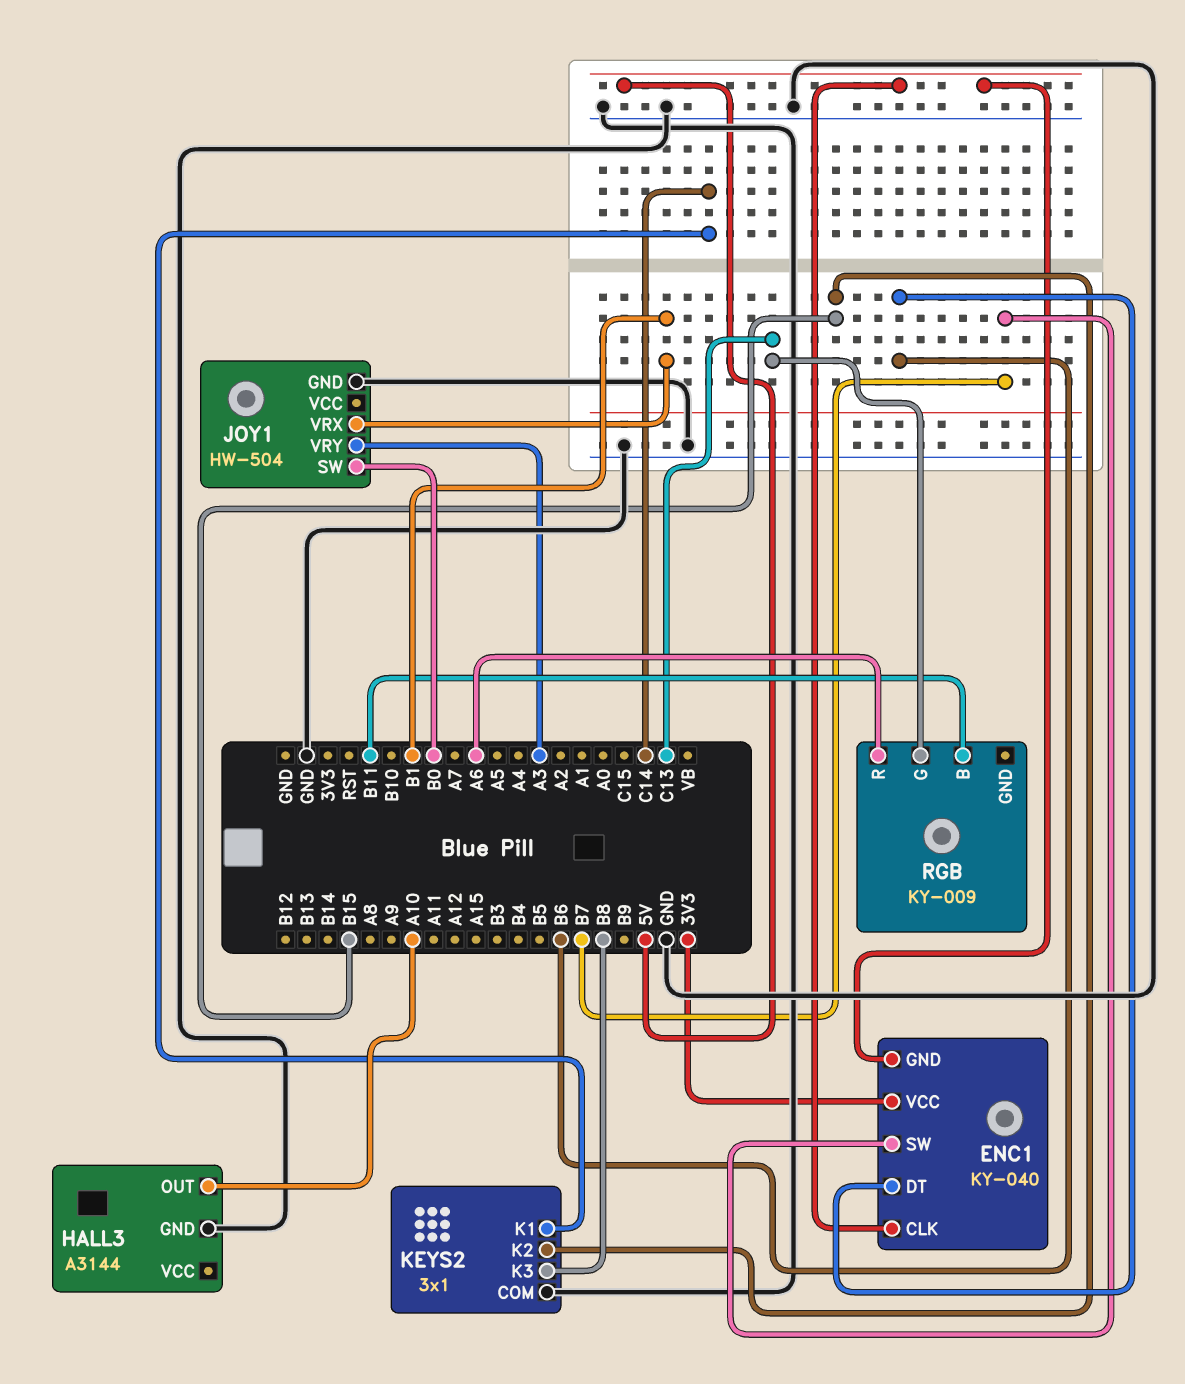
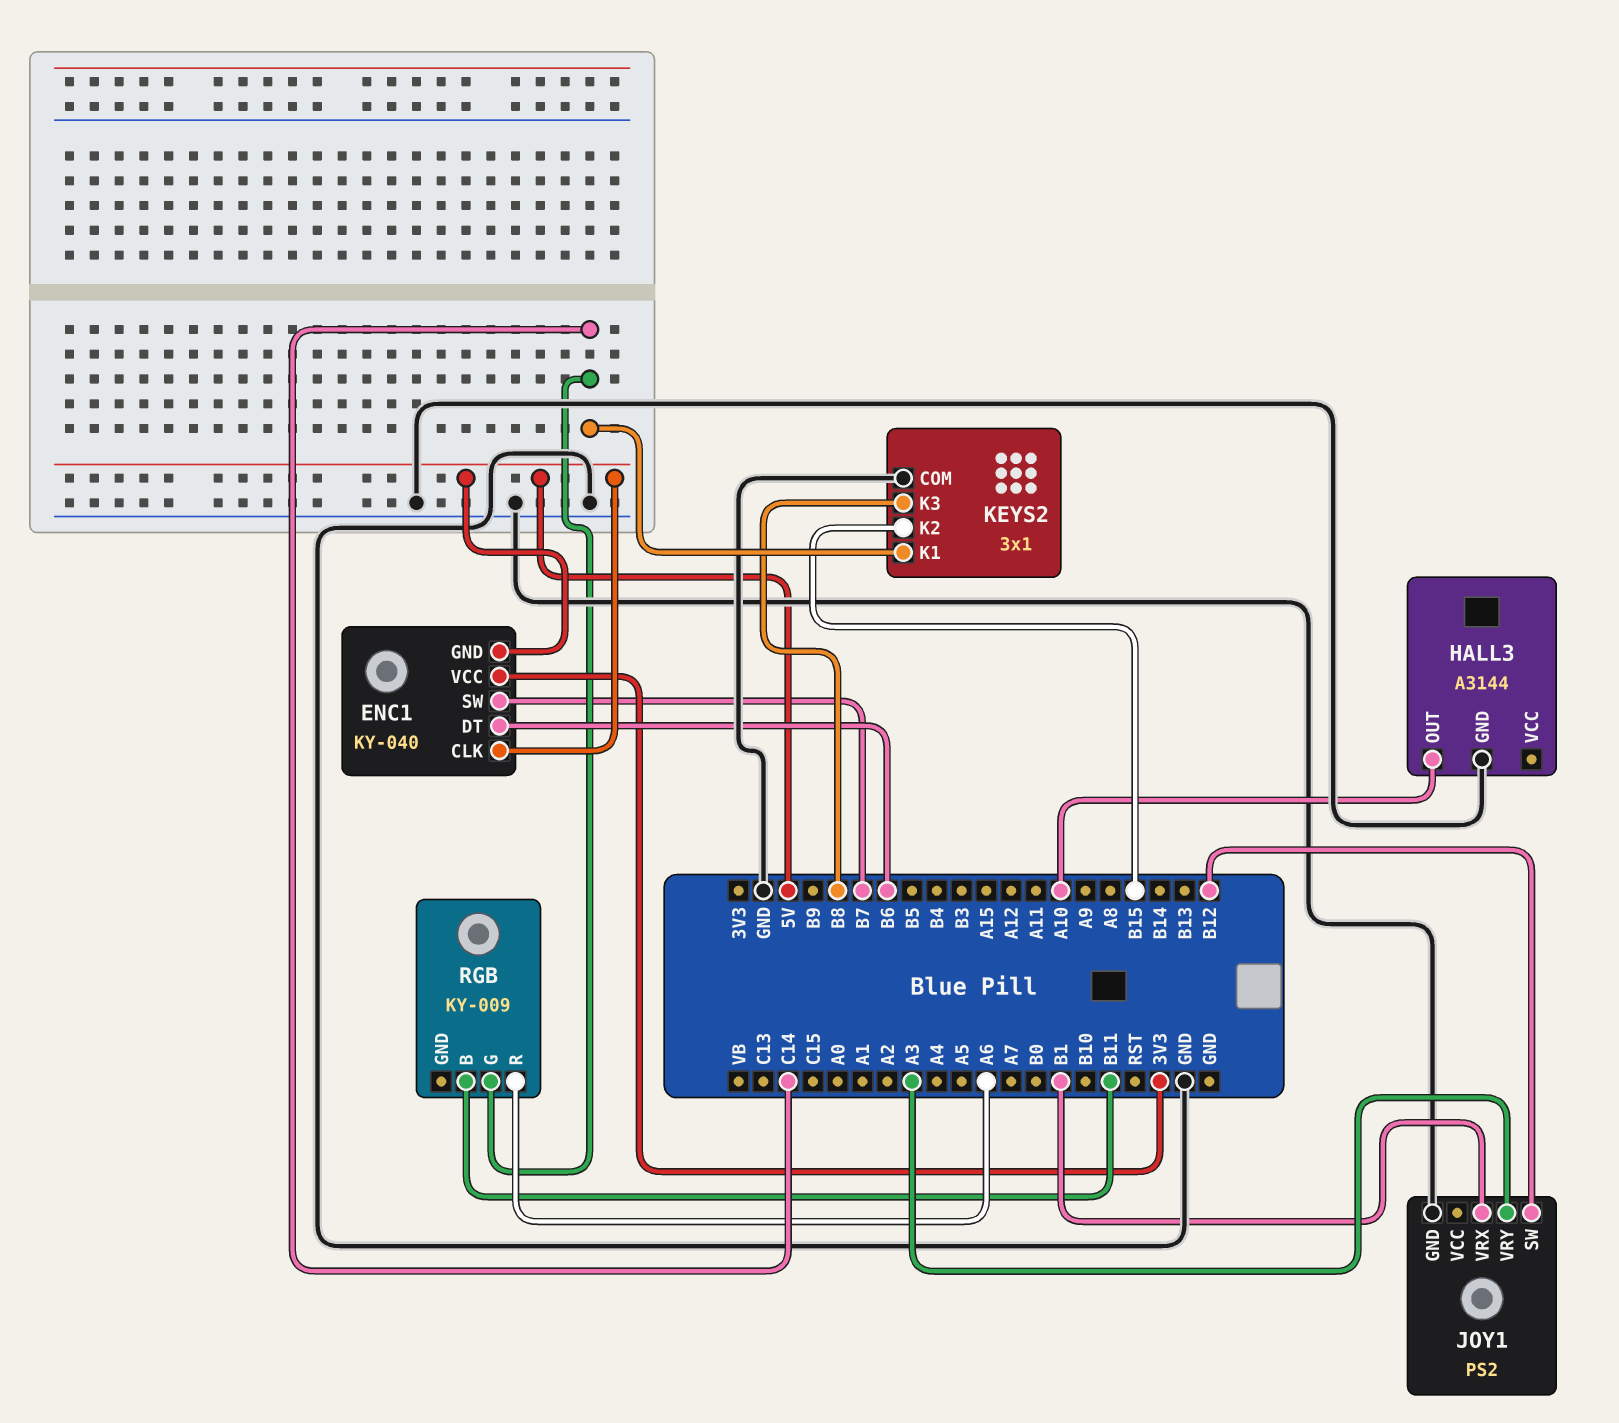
JOY1: HW-504 -> PS2
JOY1 pin SW: B0 -> B12
RGB pin G: C13 -> C14

